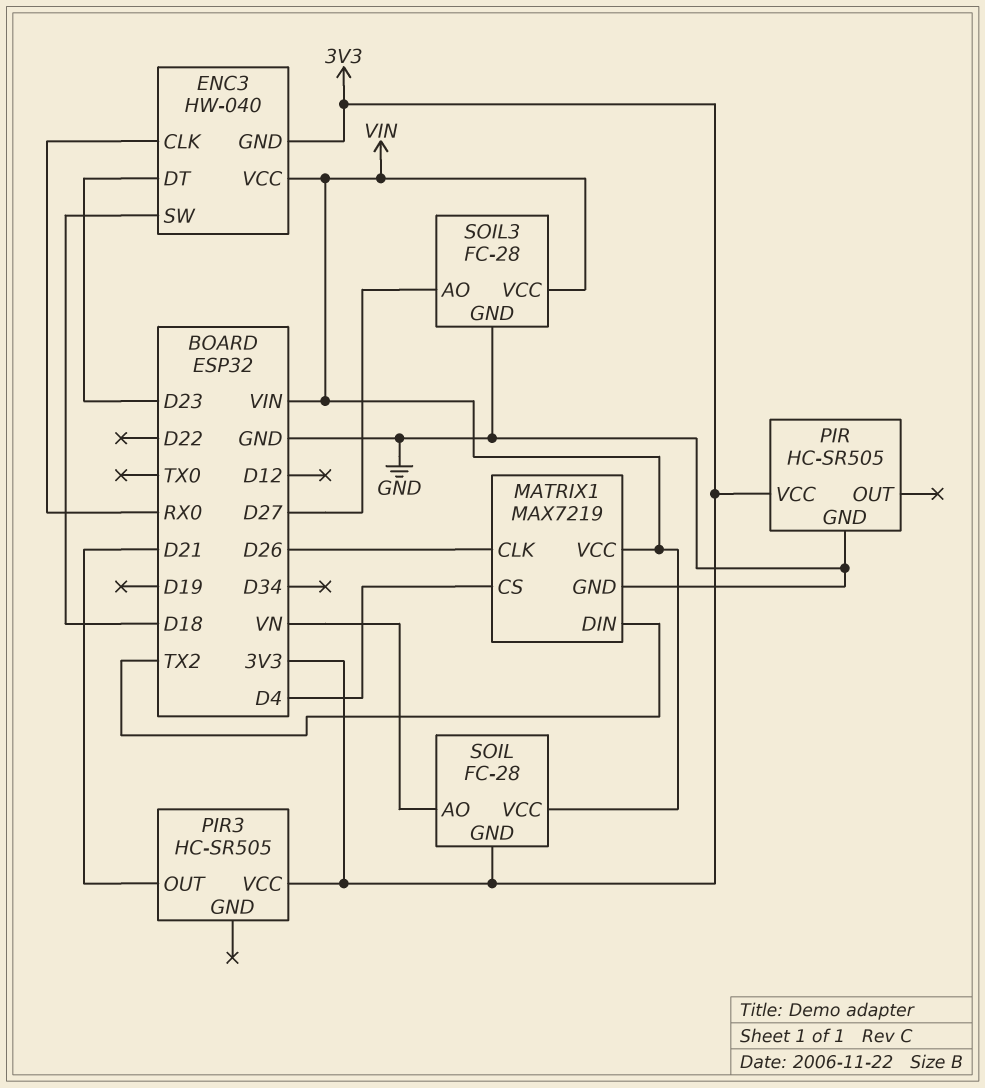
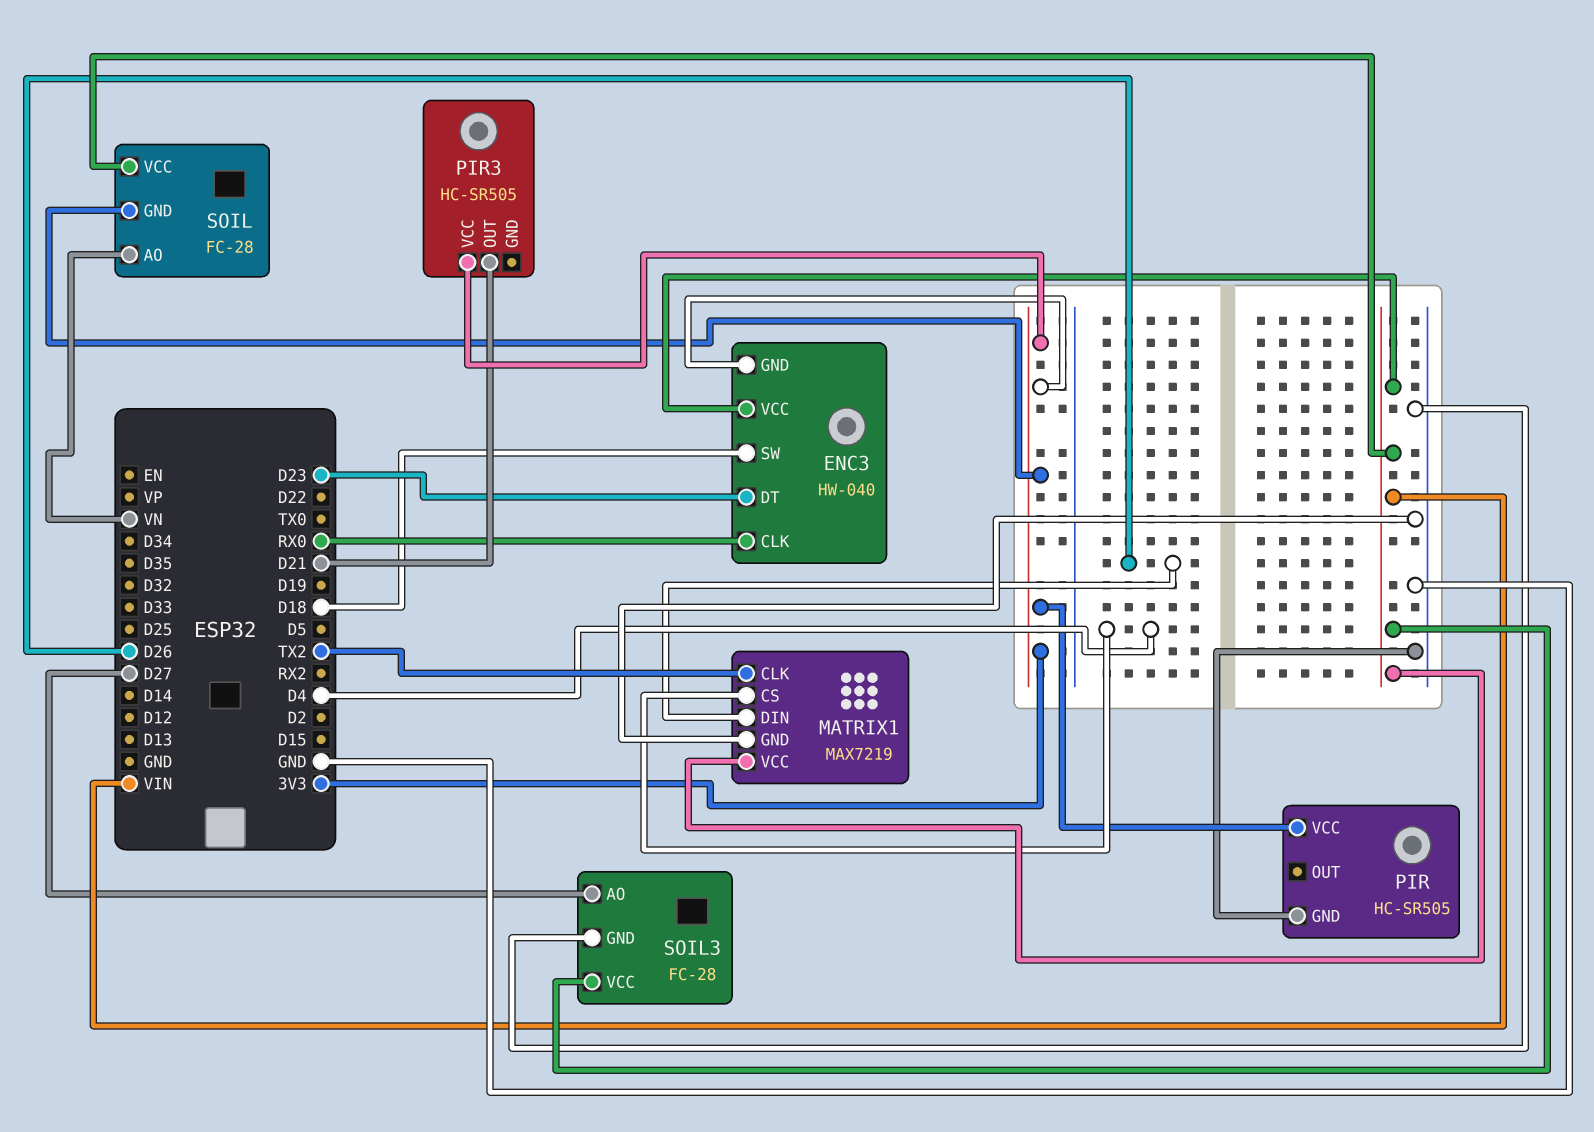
MATRIX1 pin CLK: D26 -> TX2
MATRIX1 pin DIN: TX2 -> D26

